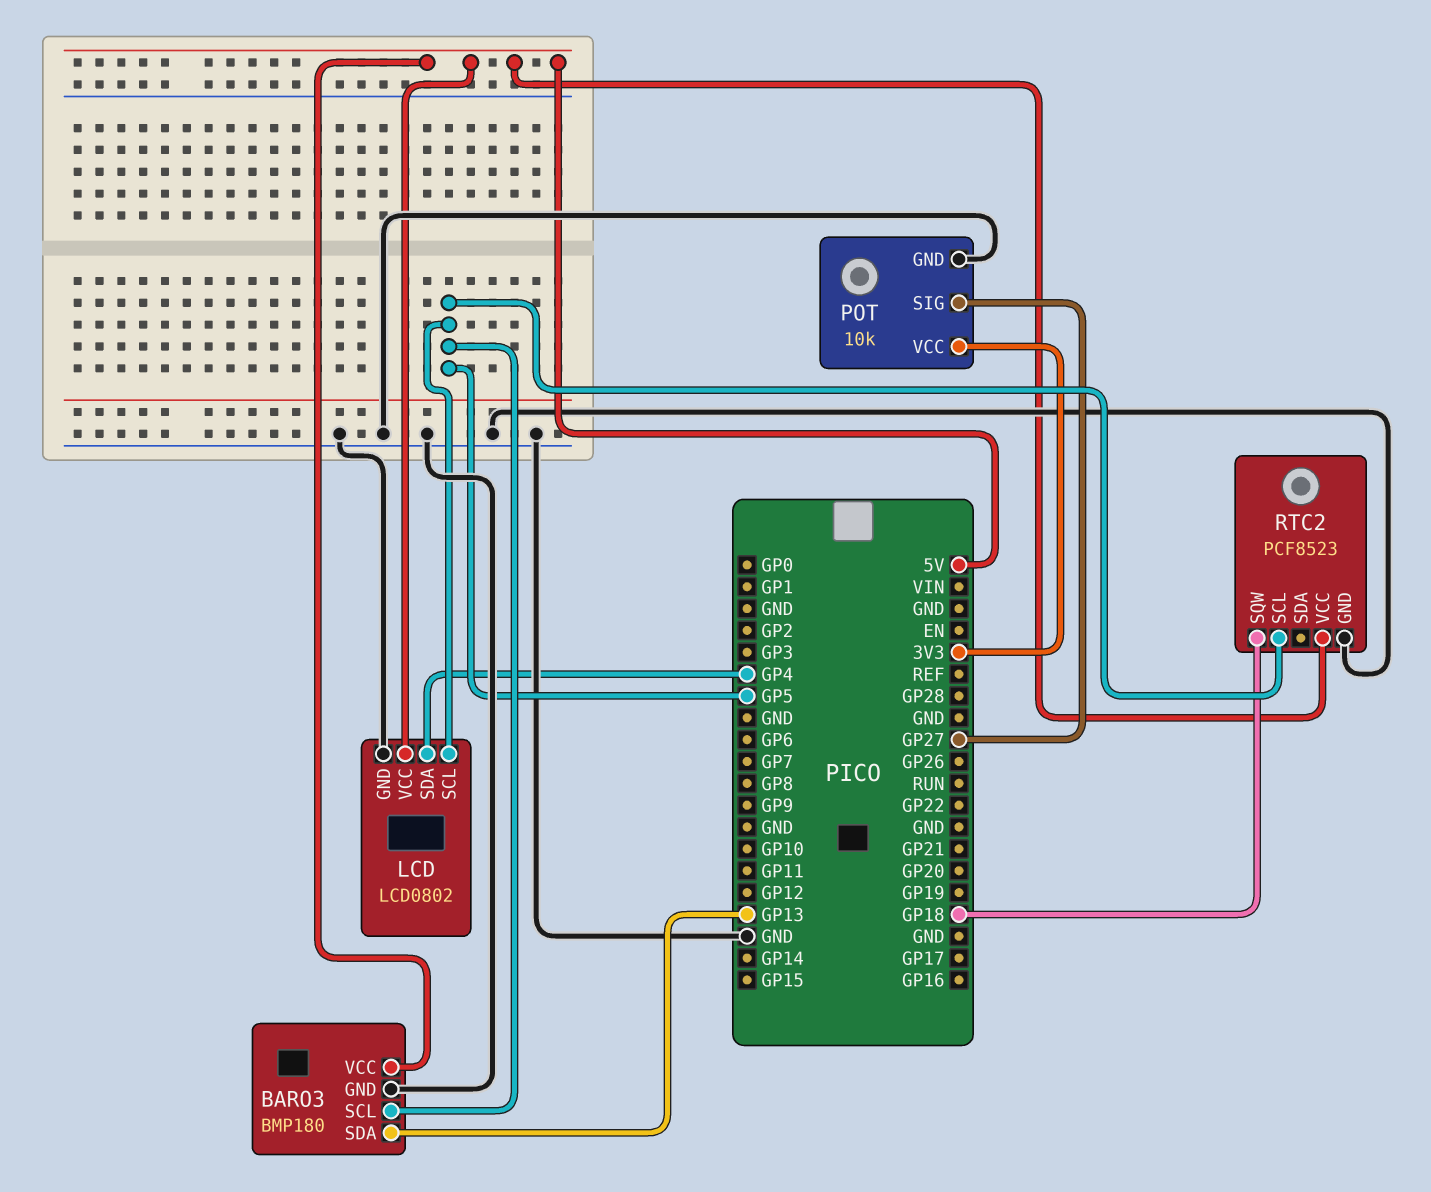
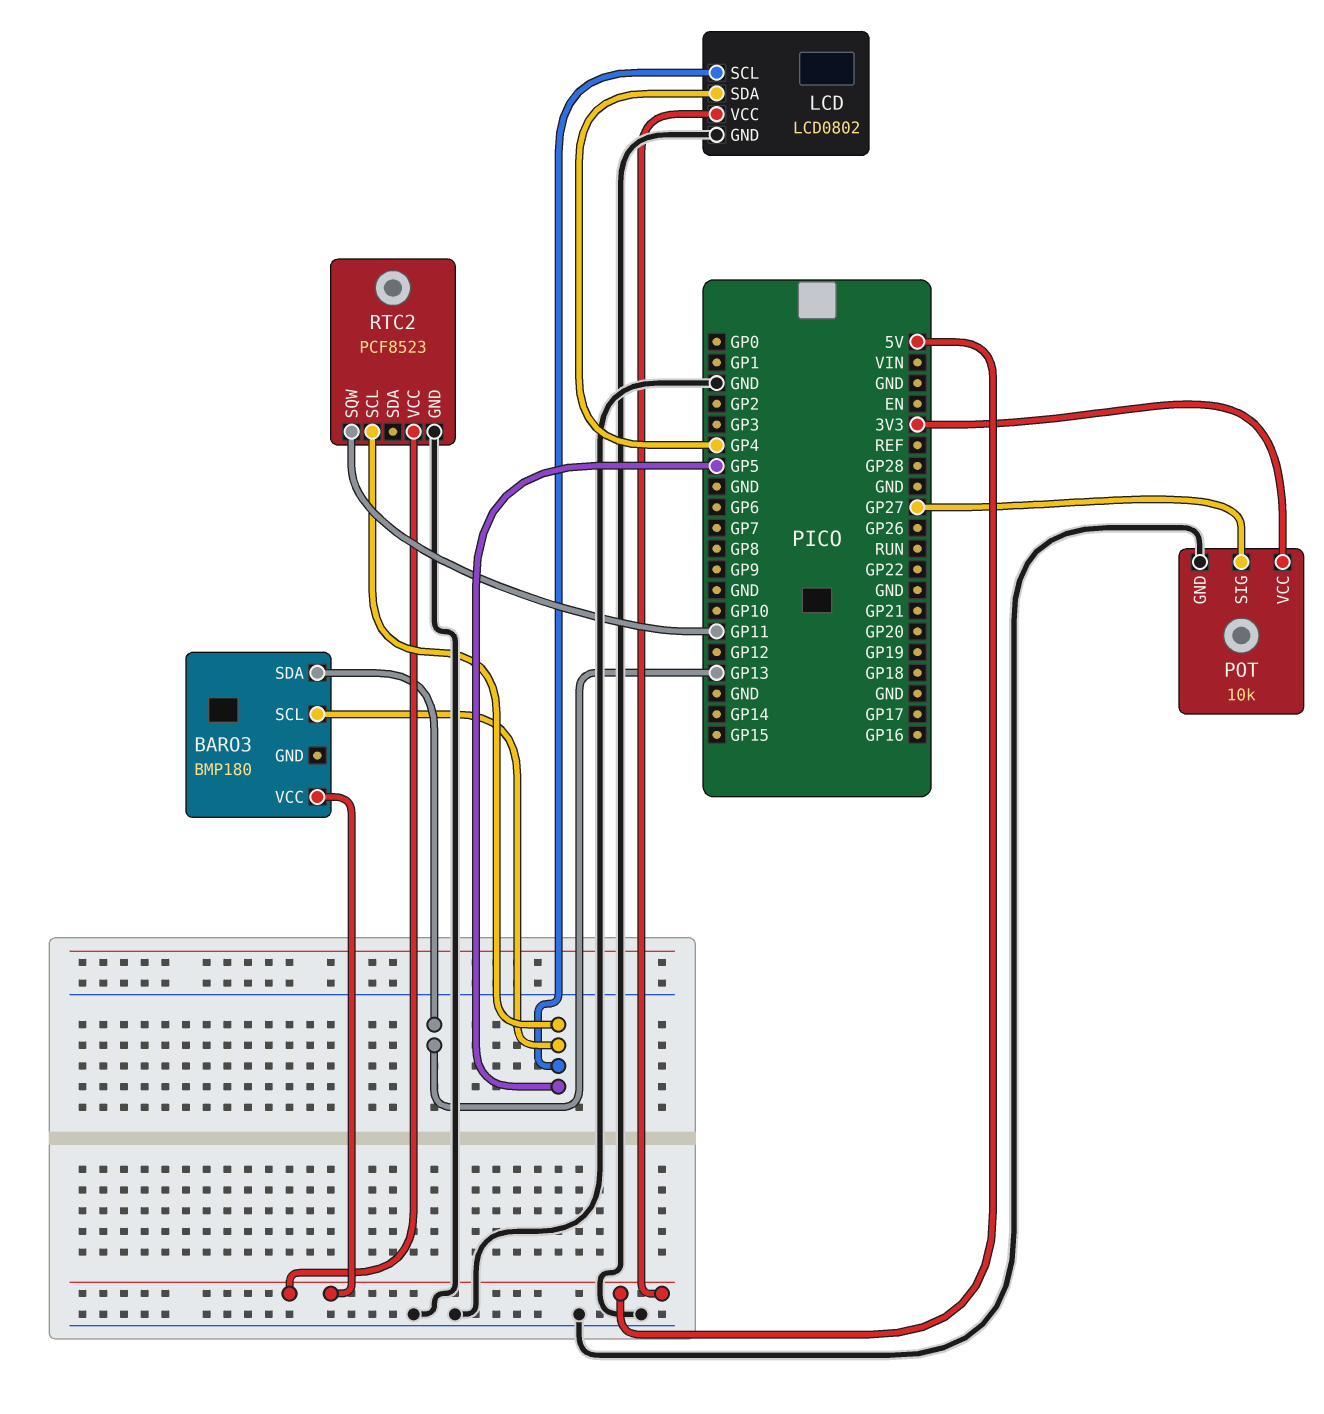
BARO3 pin GND: GND -> none
RTC2 pin SQW: GP18 -> GP11

